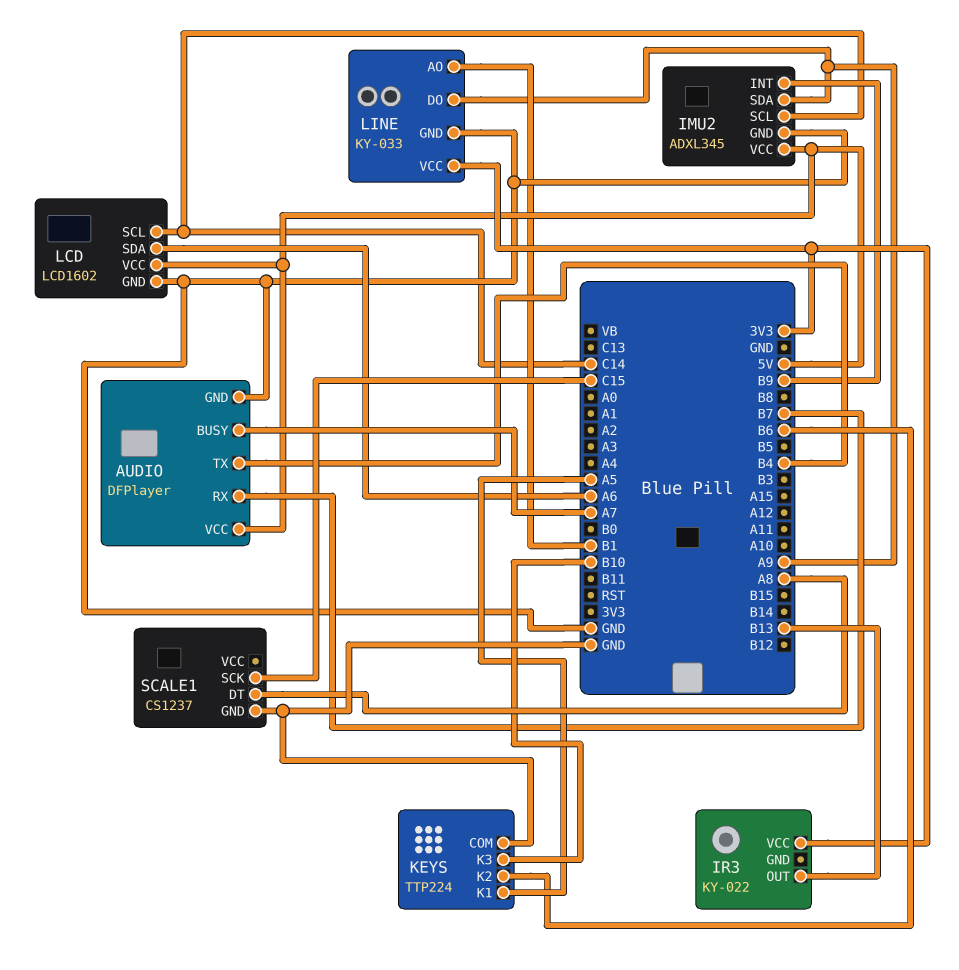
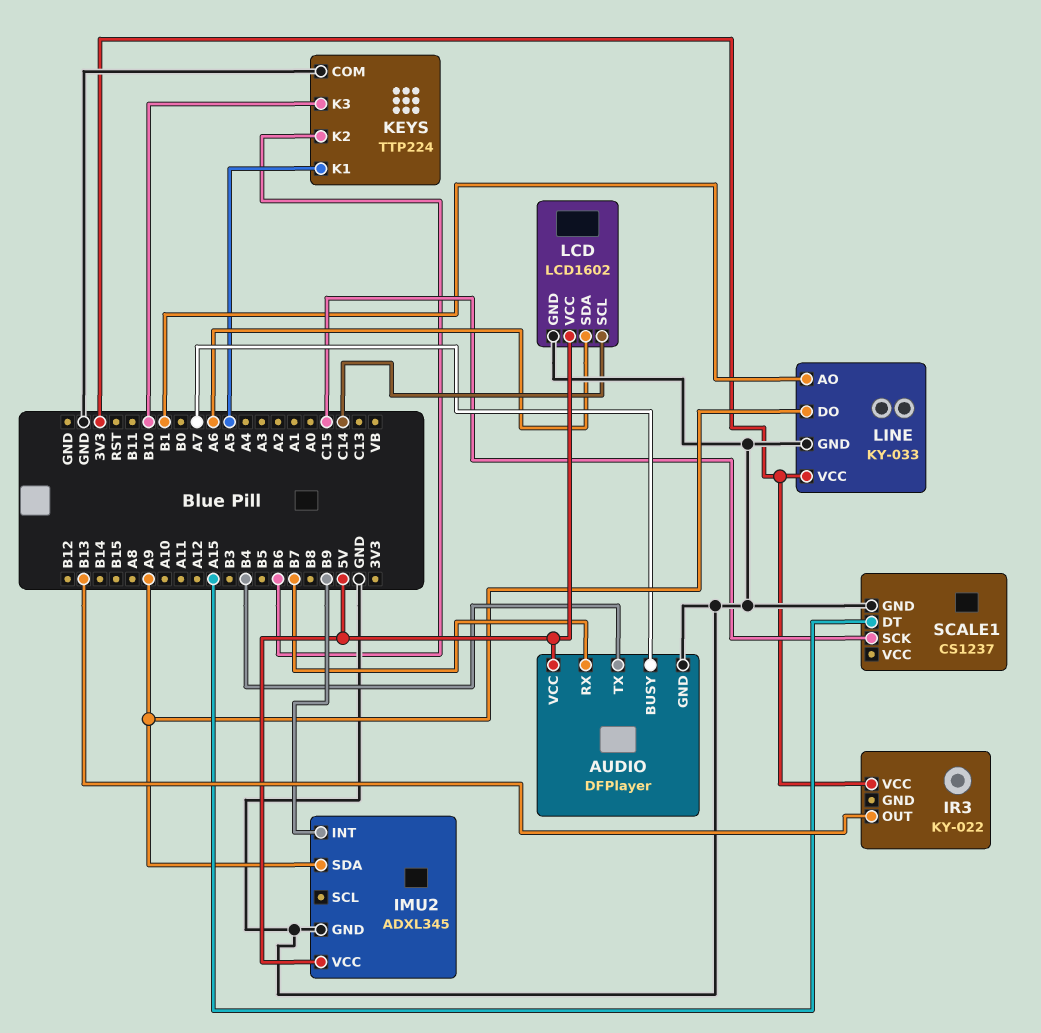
IMU2 pin SCL: C14 -> none
SCALE1 pin DT: A8 -> A15

